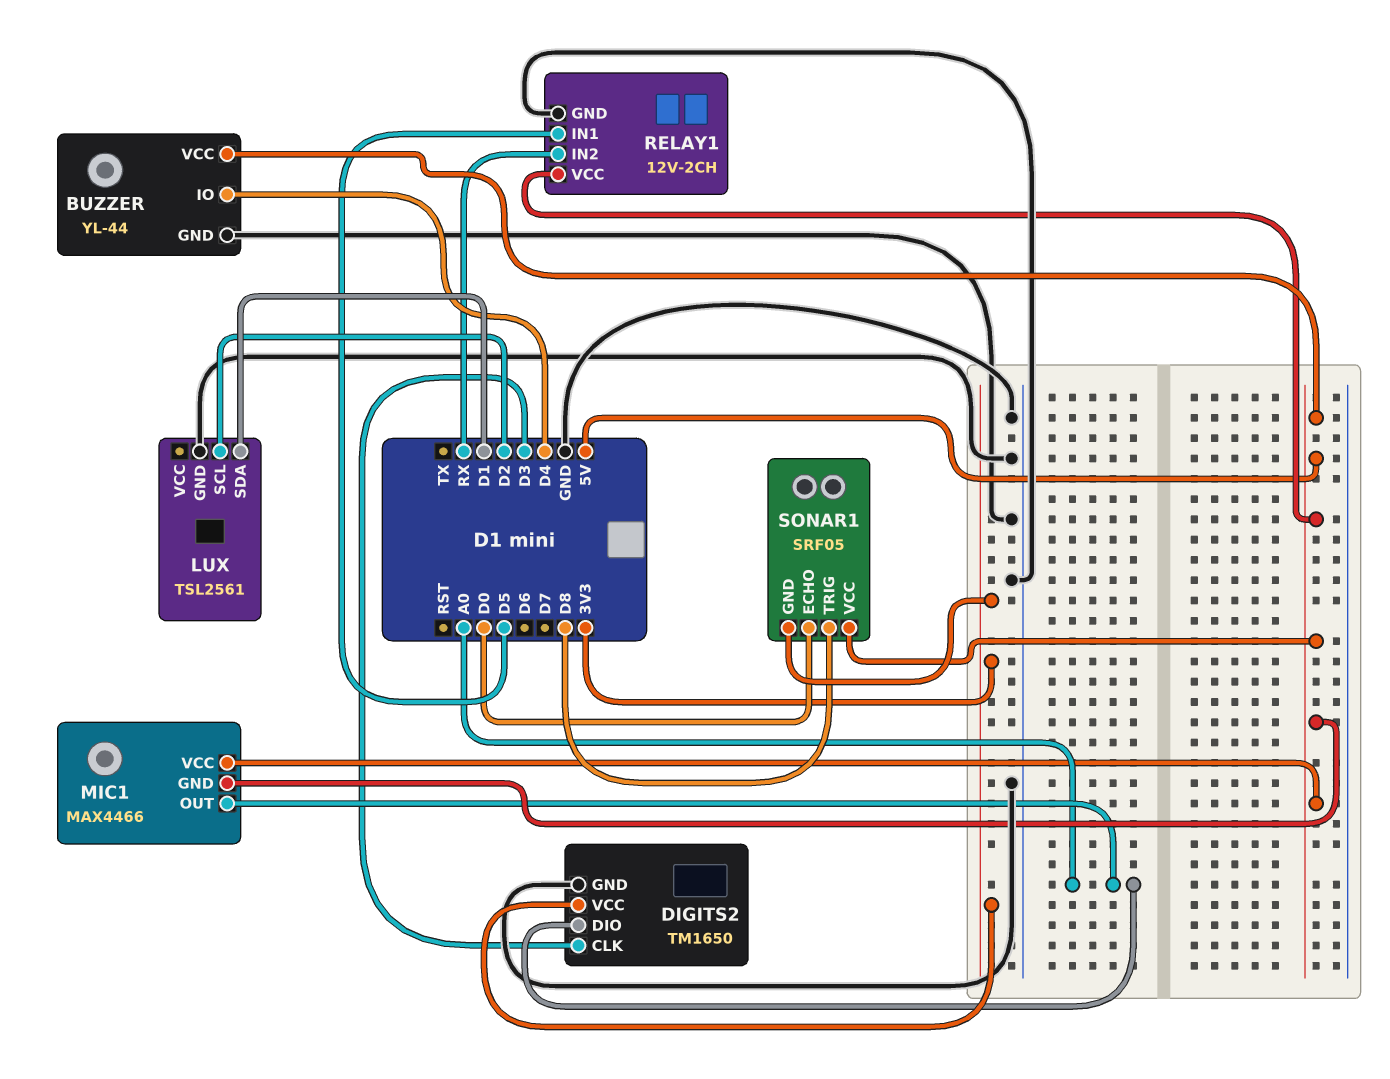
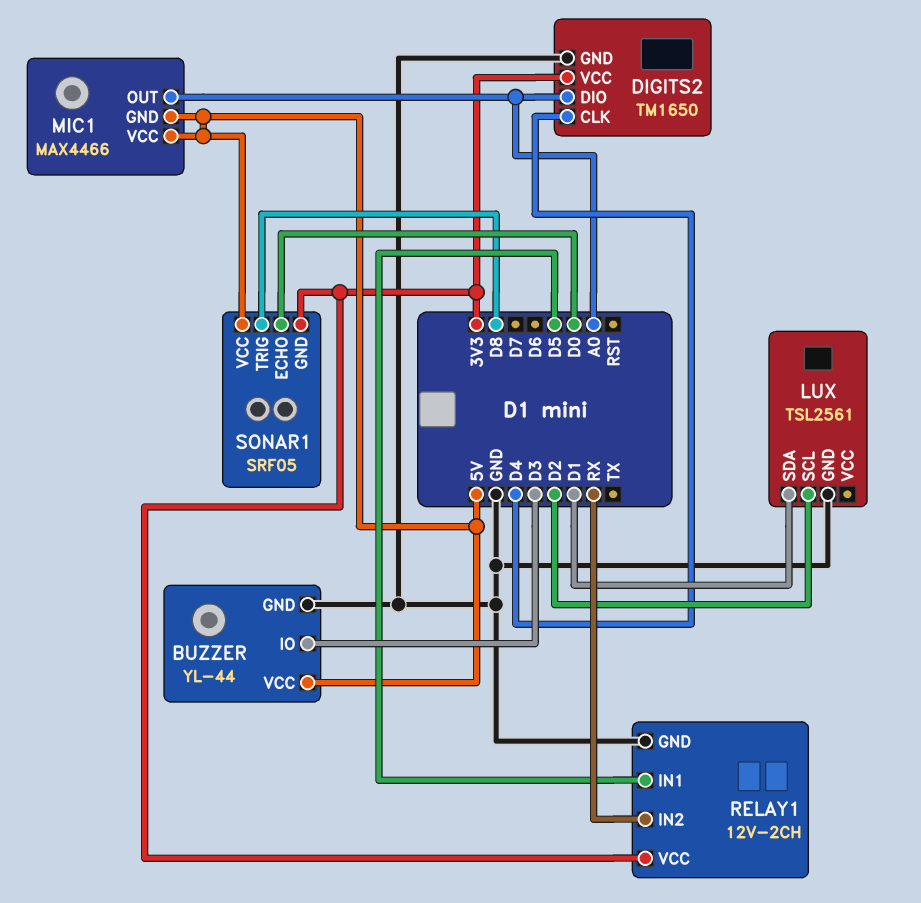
BUZZER pin IO: D4 -> D3
DIGITS2 pin CLK: D3 -> D4
RELAY1 pin VCC: 5V -> 3V3

